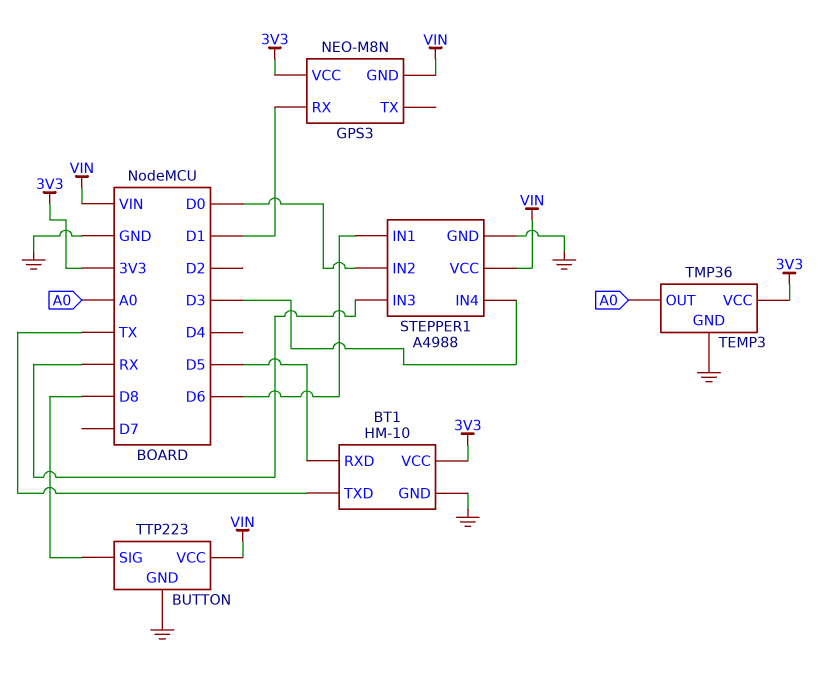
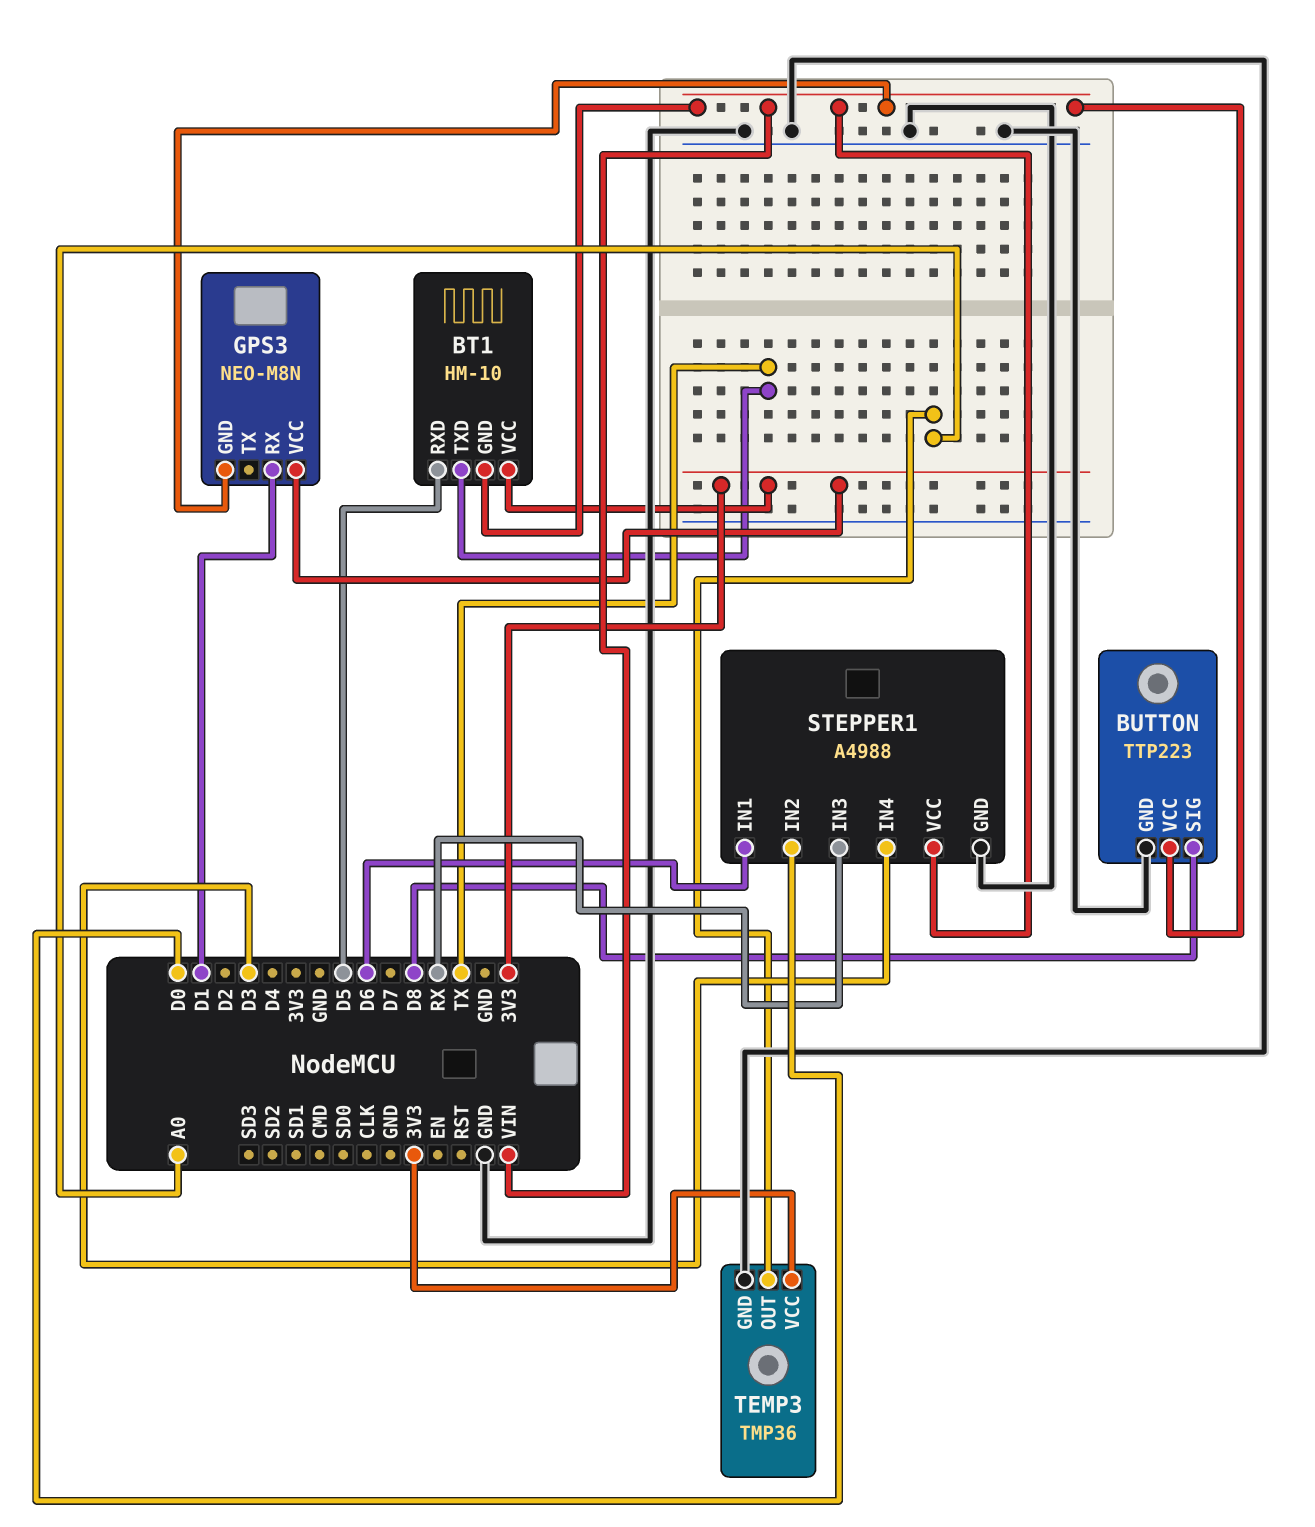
BT1 pin GND: GND -> VIN

